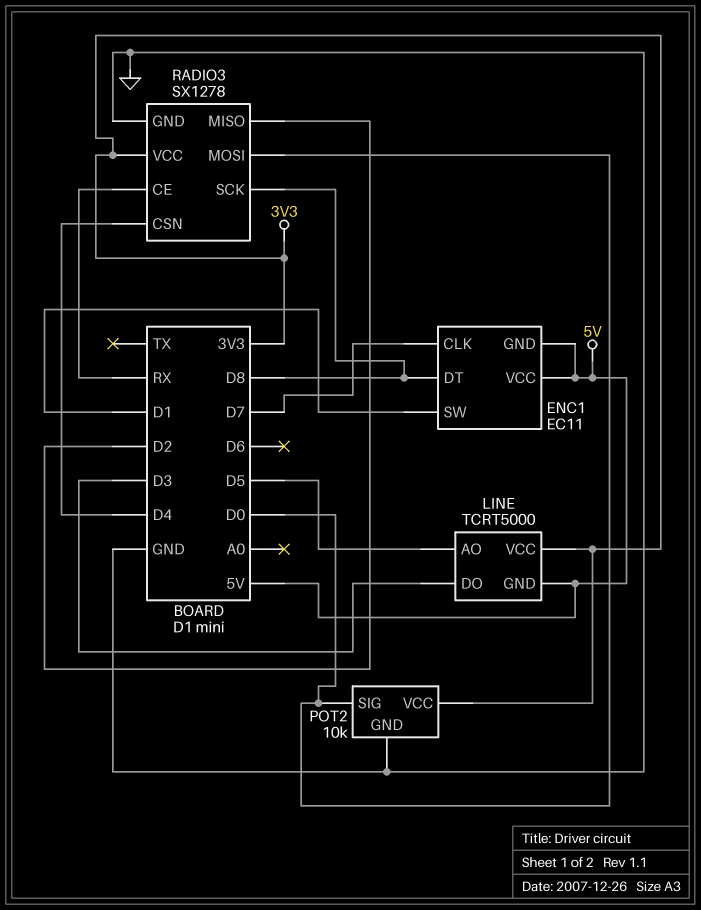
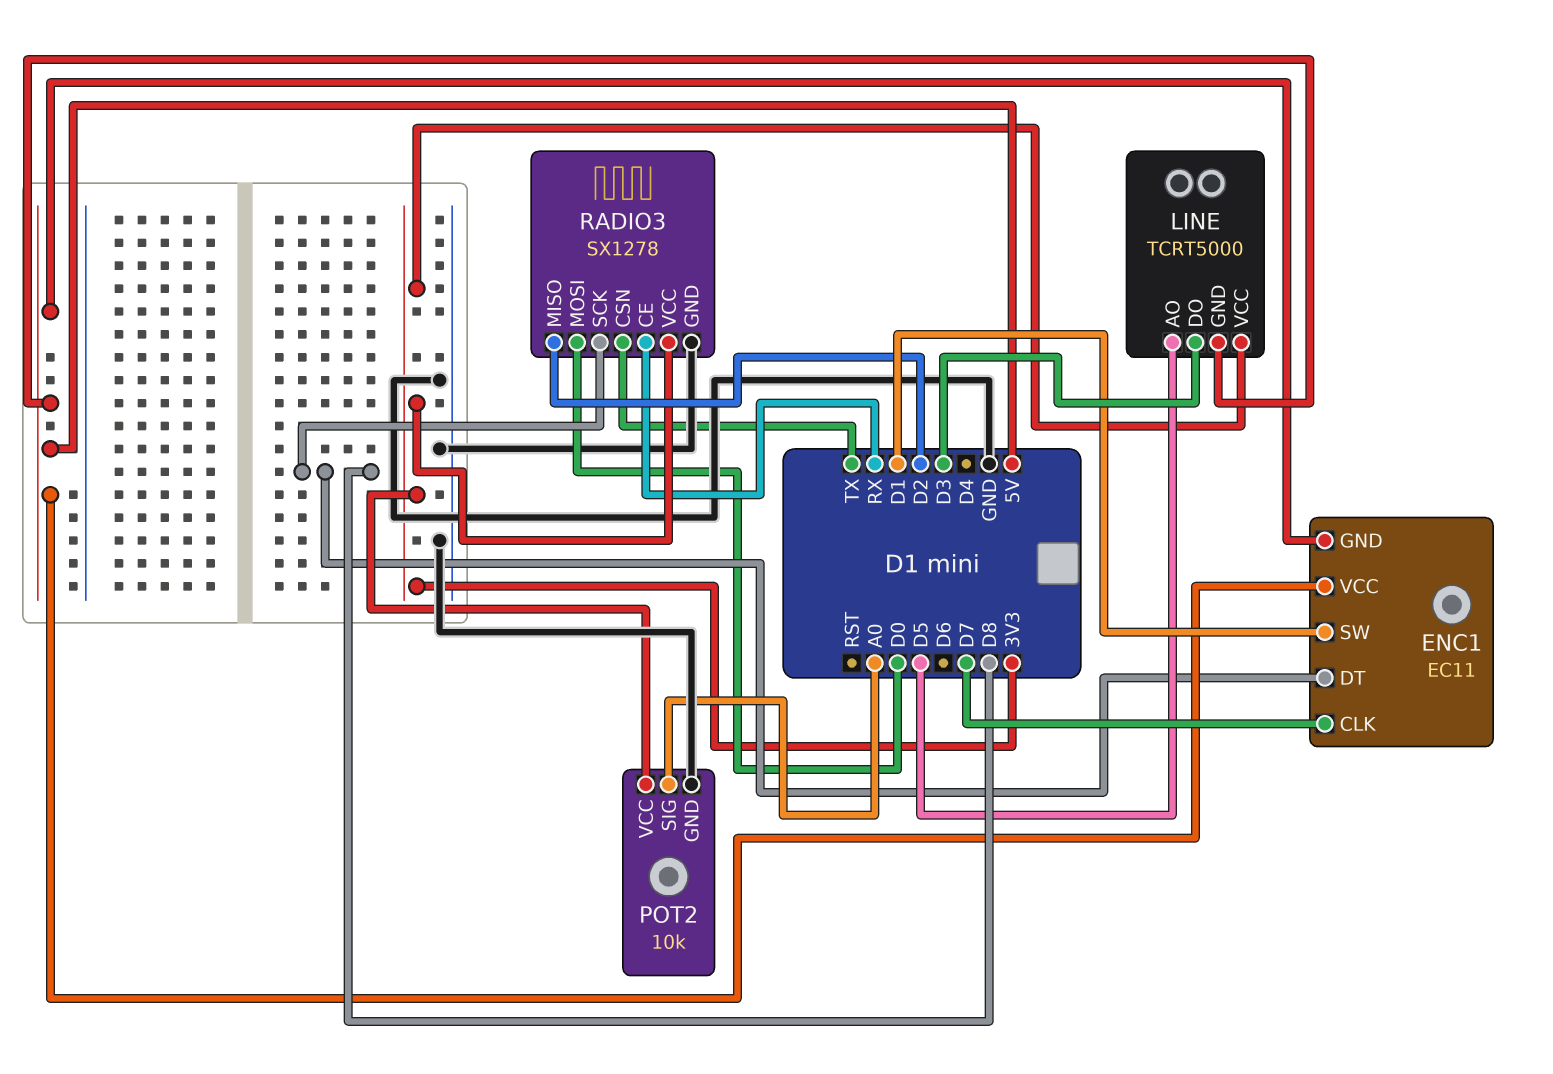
POT2 pin SIG: D0 -> A0
RADIO3 pin CSN: D4 -> TX

